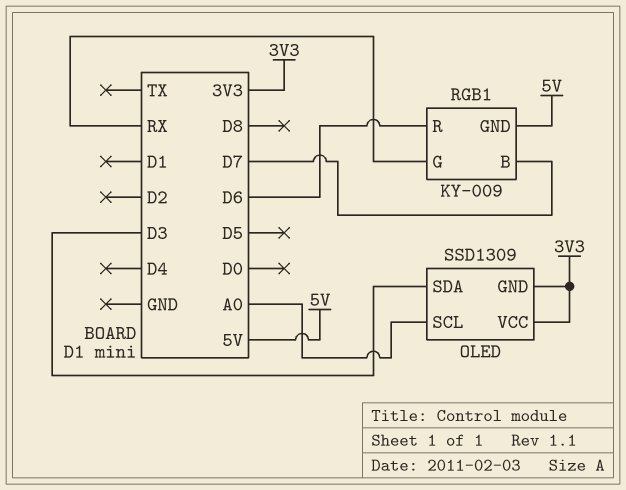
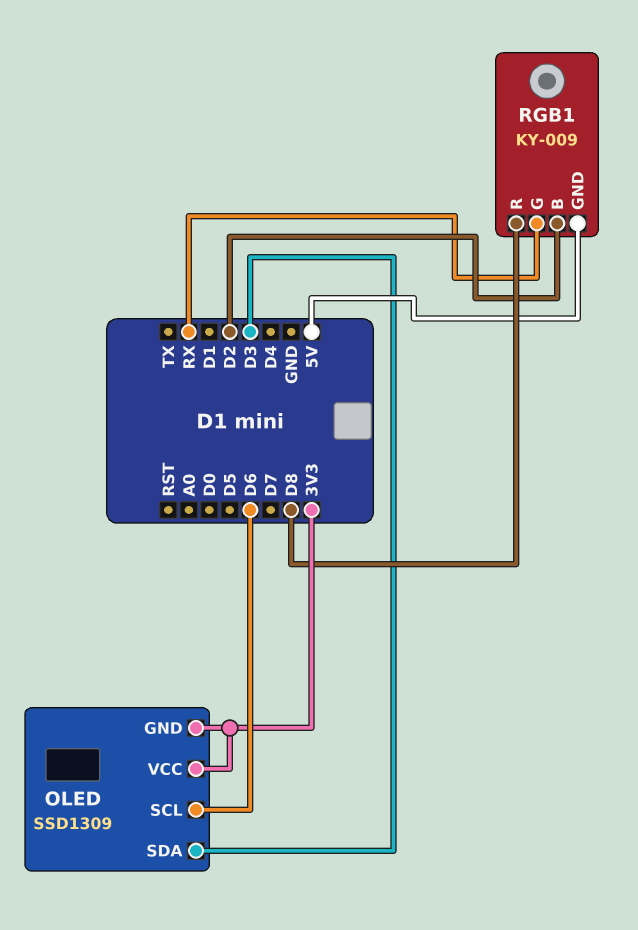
OLED pin SCL: A0 -> D6
RGB1 pin B: D7 -> D2
RGB1 pin R: D6 -> D8

